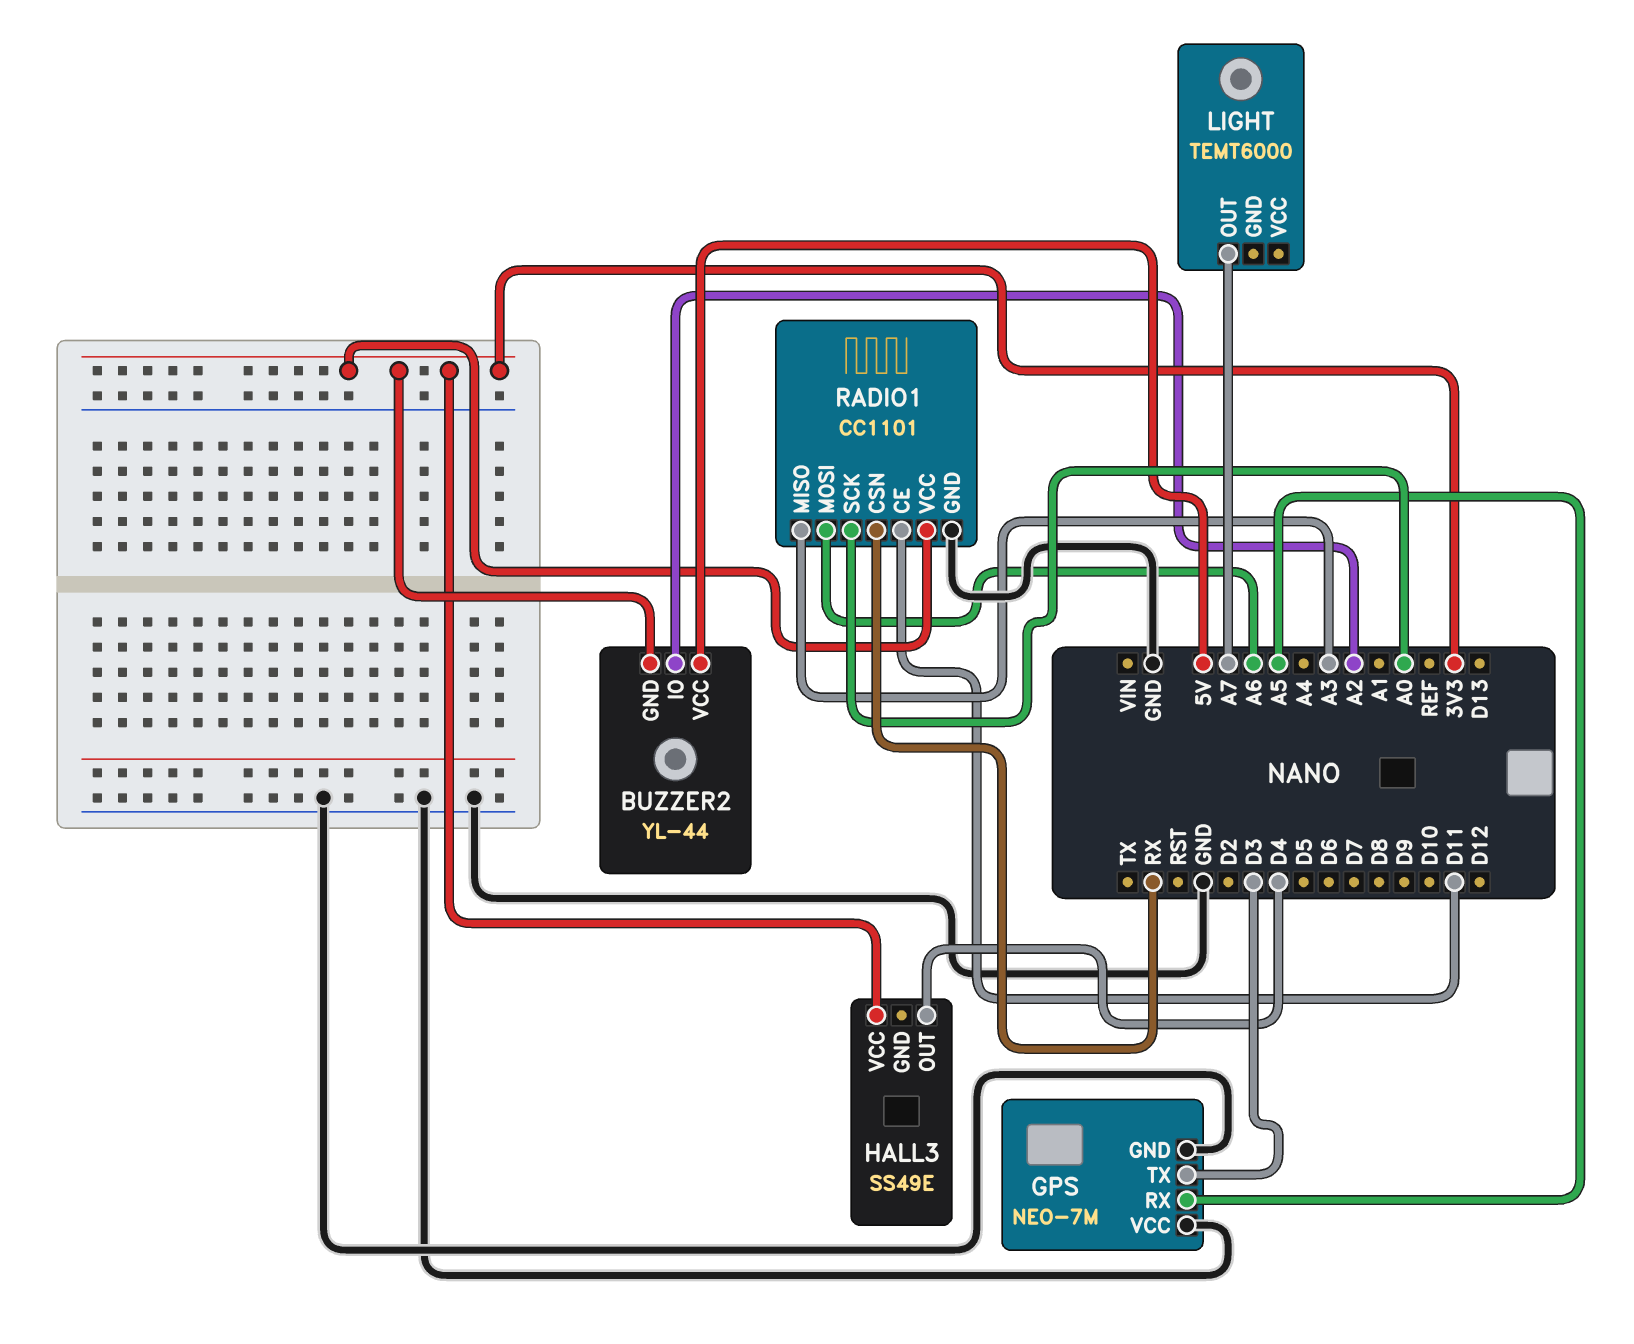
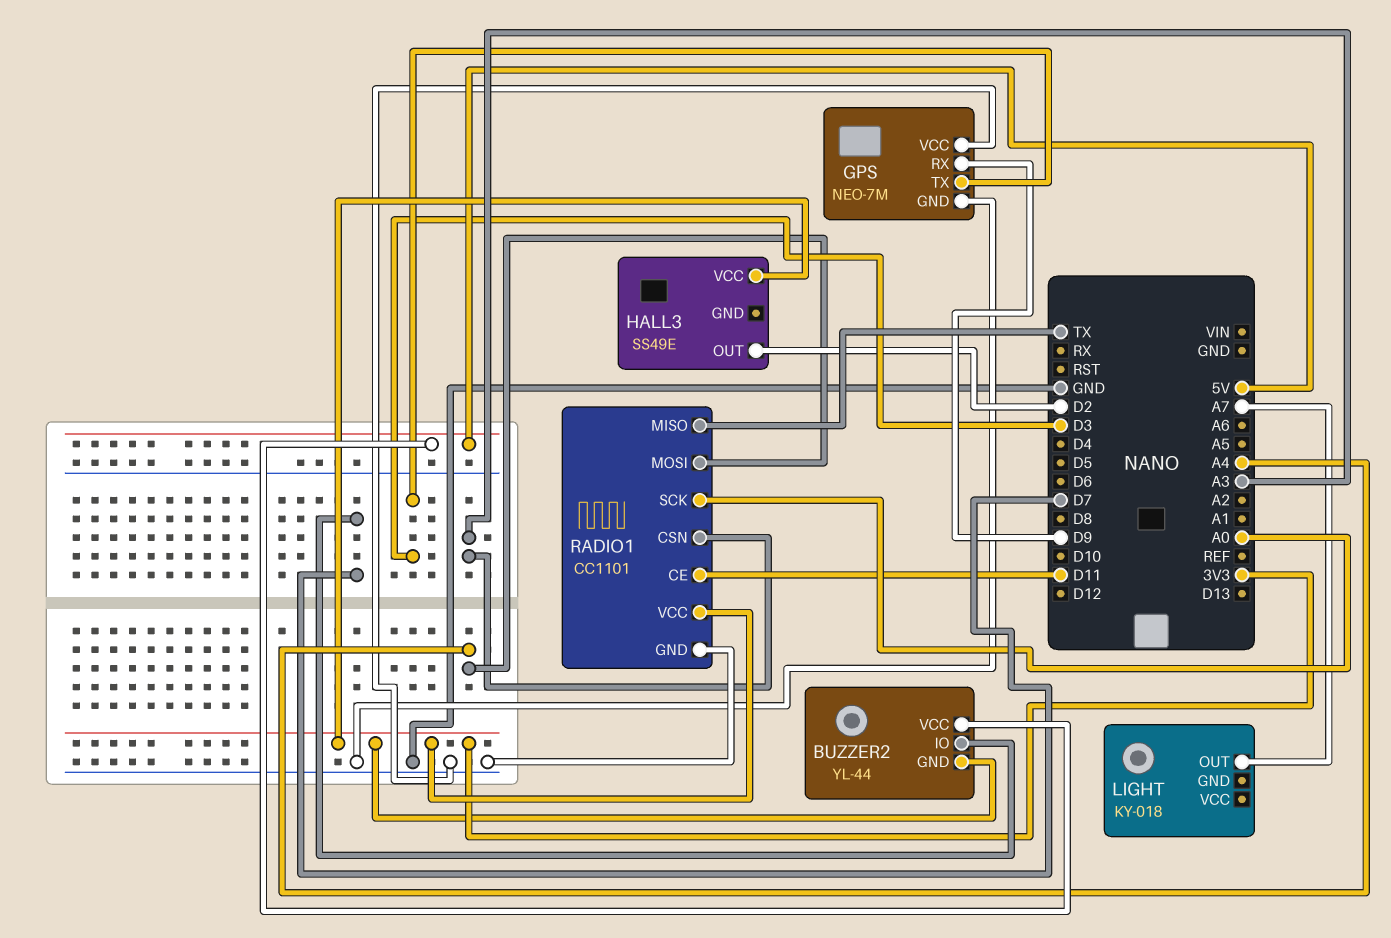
BUZZER2 pin IO: A2 -> D7
GPS pin RX: A5 -> D9
HALL3 pin OUT: D4 -> D2
LIGHT: TEMT6000 -> KY-018
RADIO1 pin CSN: RX -> A3
RADIO1 pin MISO: A3 -> TX
RADIO1 pin MOSI: A6 -> A4

